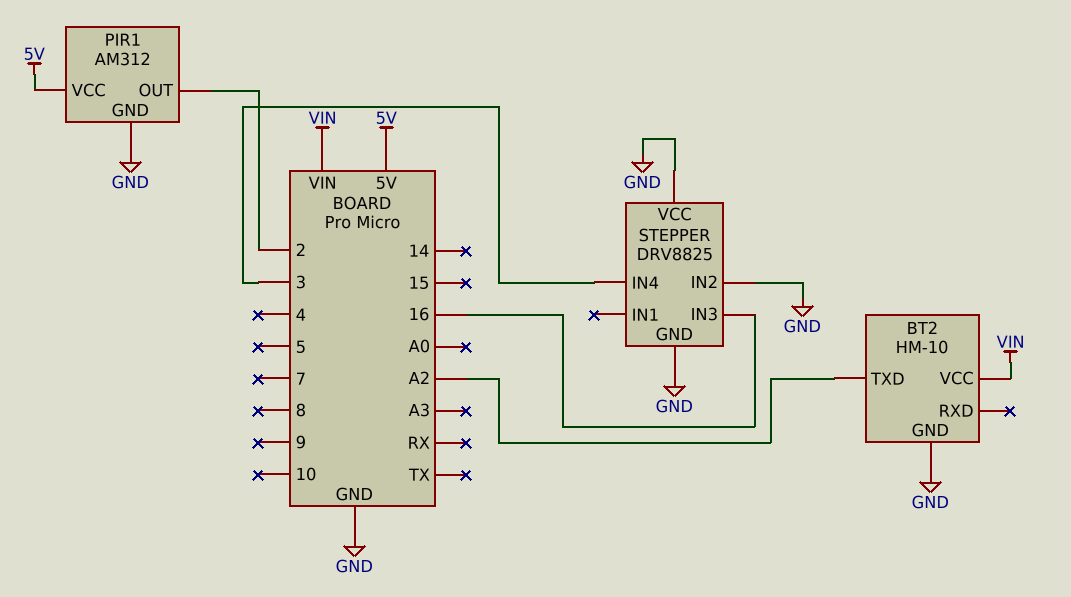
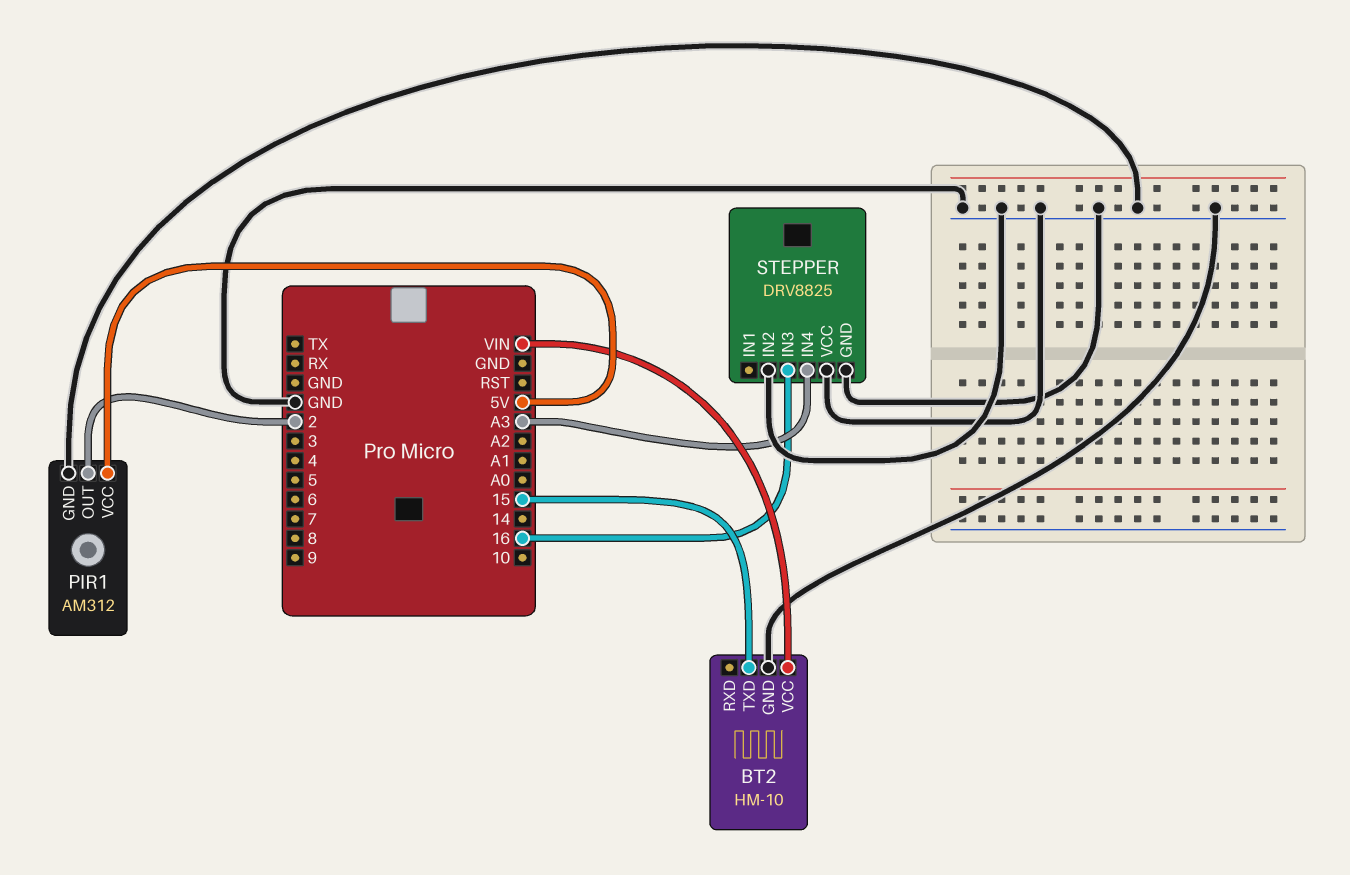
BT2 pin TXD: A2 -> 15
STEPPER pin IN4: 3 -> A3

